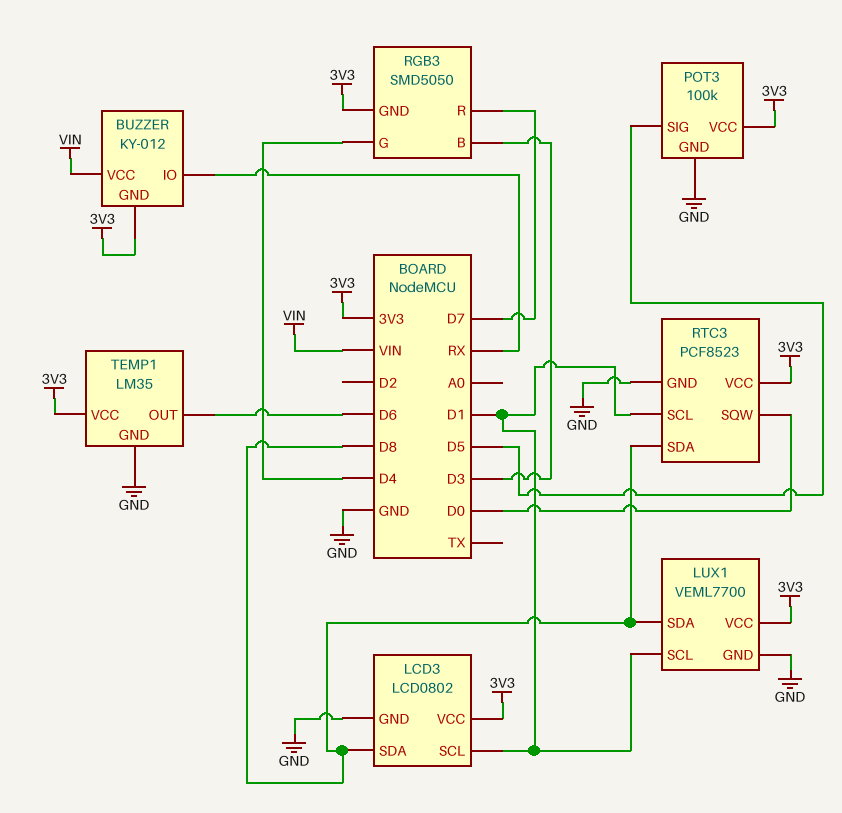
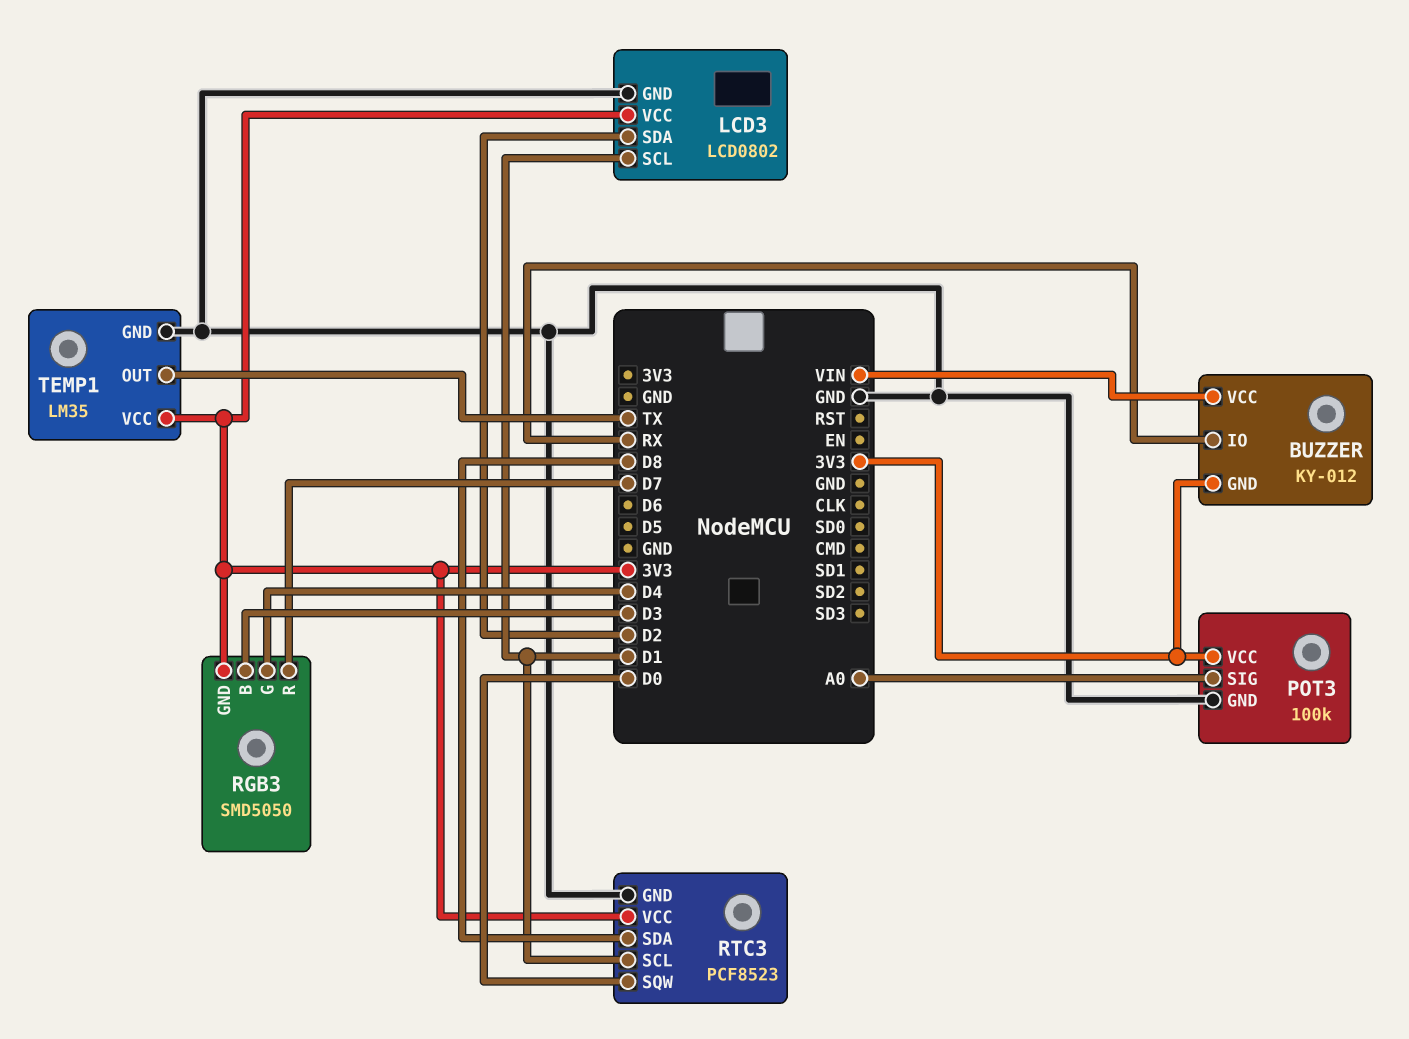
LCD3 pin SDA: D8 -> D2
LUX1: VEML7700 -> none
LUX1 pin GND: GND -> none
LUX1 pin SCL: D1 -> none
LUX1 pin SDA: D8 -> none
LUX1 pin VCC: 3V3 -> none
POT3 pin SIG: D5 -> A0
TEMP1 pin OUT: D6 -> TX

